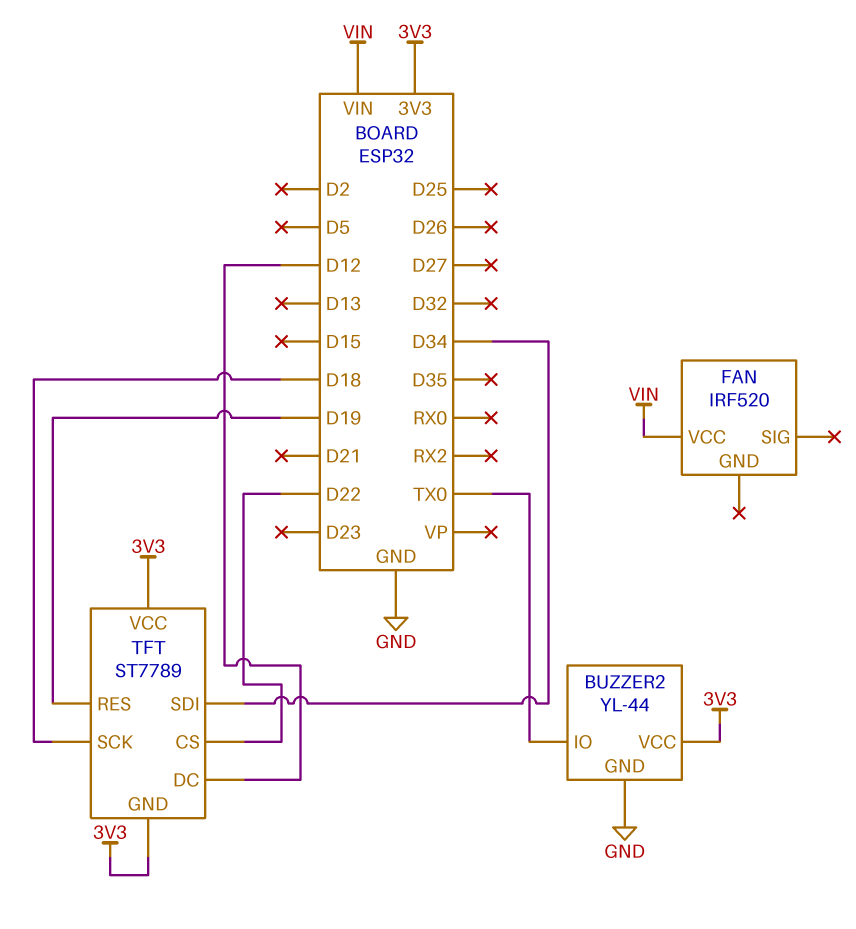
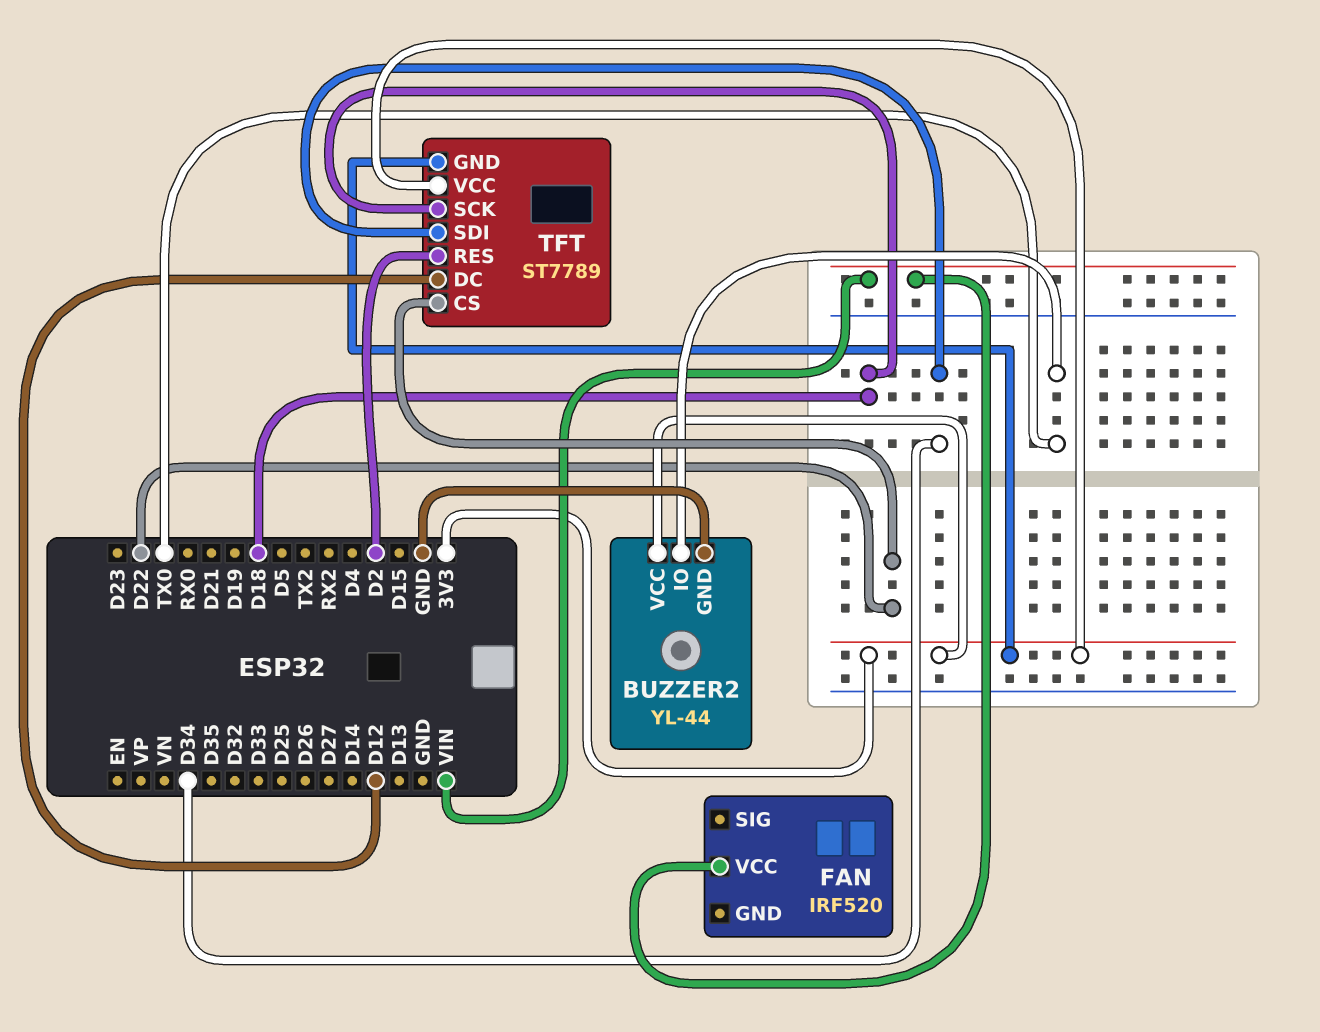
TFT pin RES: D19 -> D2

